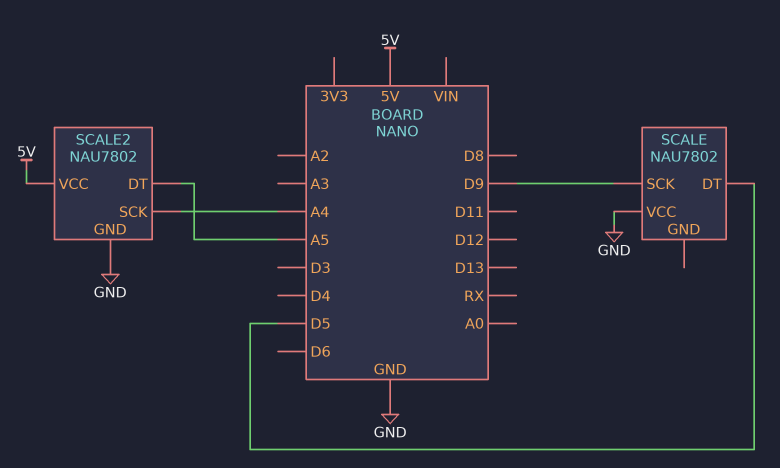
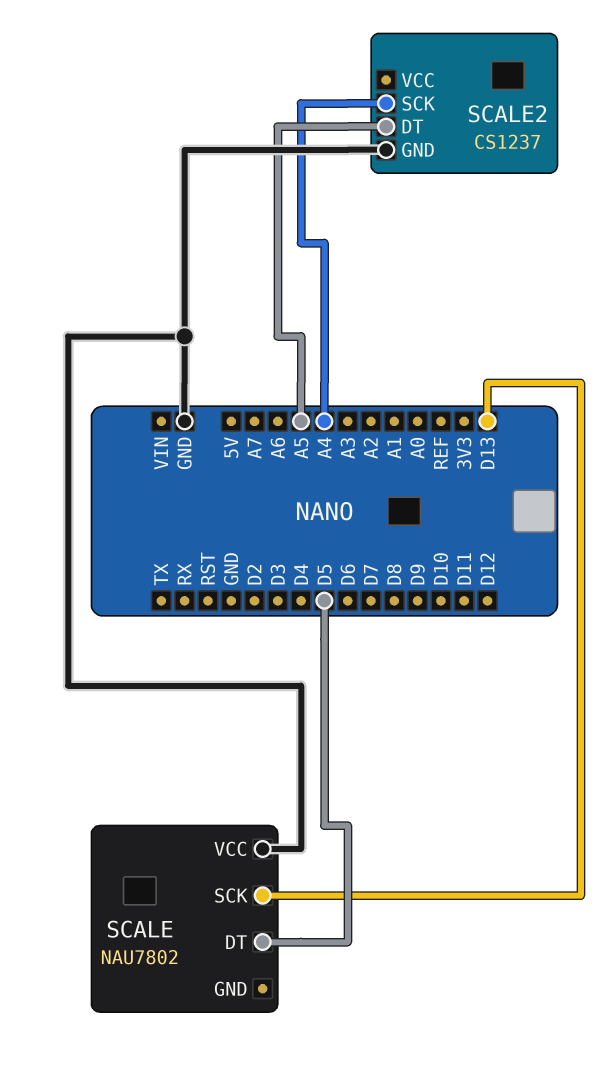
SCALE pin SCK: D9 -> D13
SCALE2: NAU7802 -> CS1237
SCALE2 pin VCC: 5V -> none

